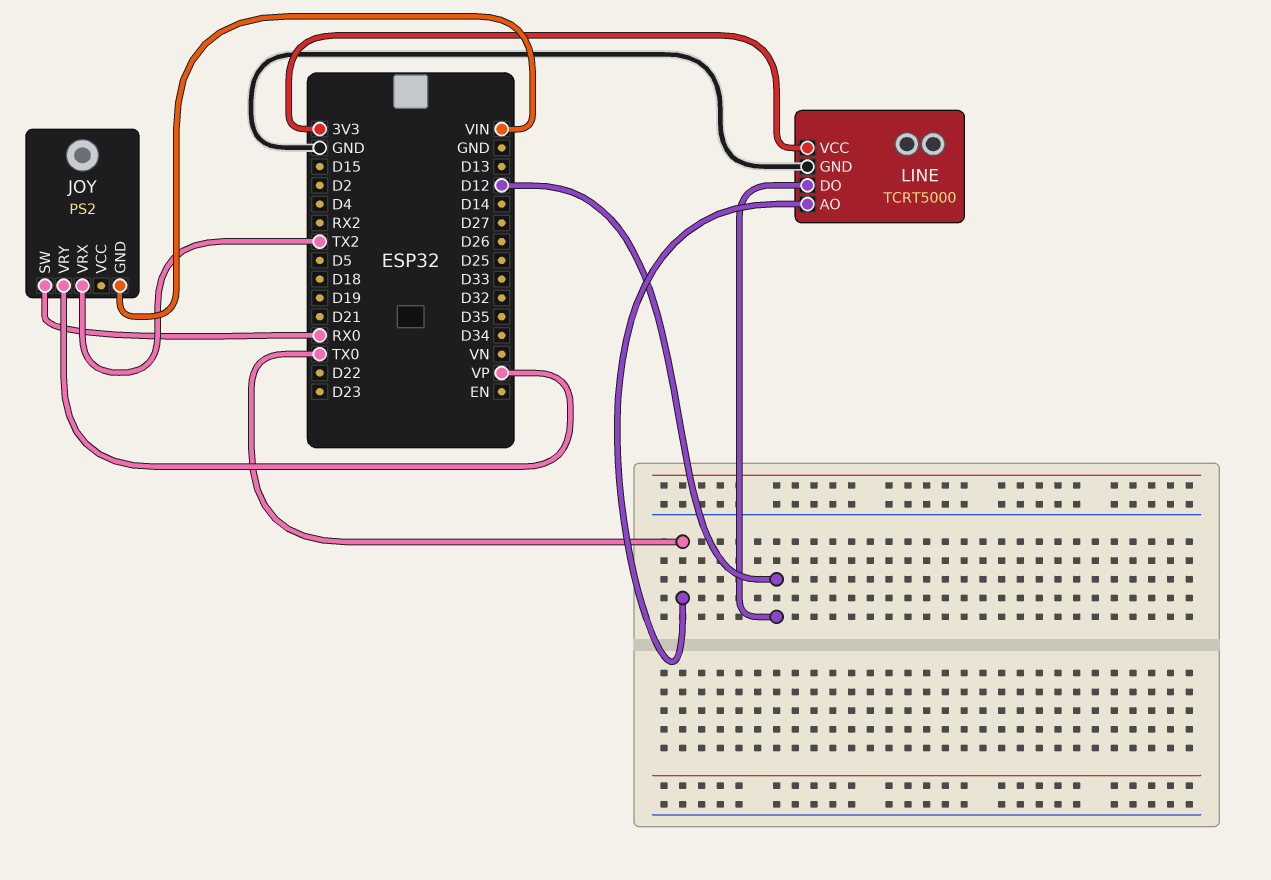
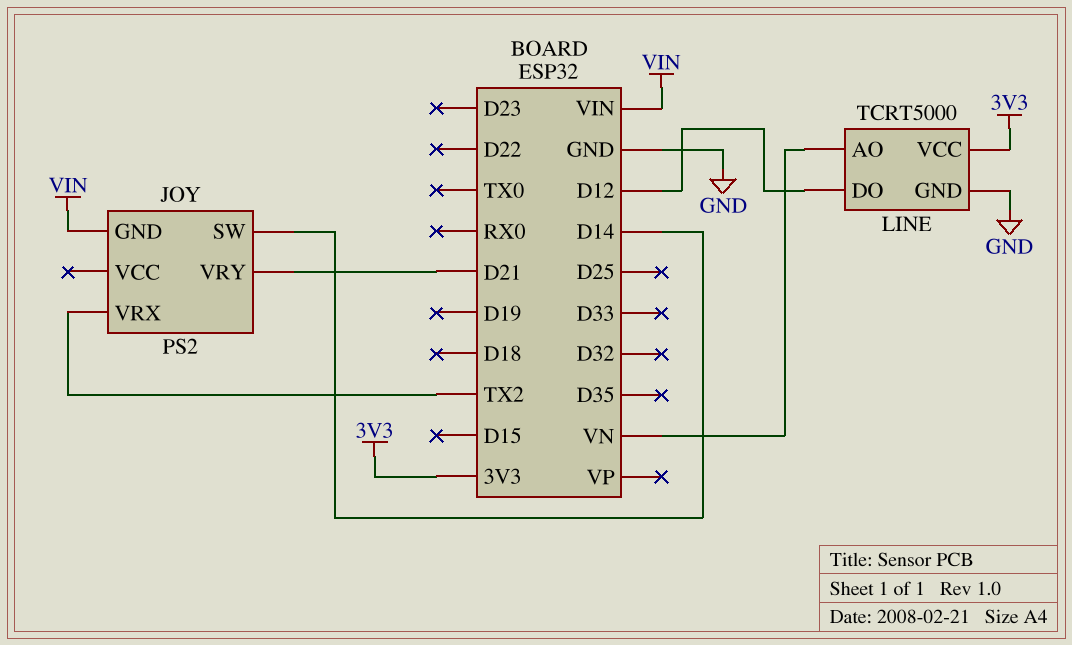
JOY pin SW: RX0 -> D14
JOY pin VRY: VP -> D21
LINE pin AO: TX0 -> VN

